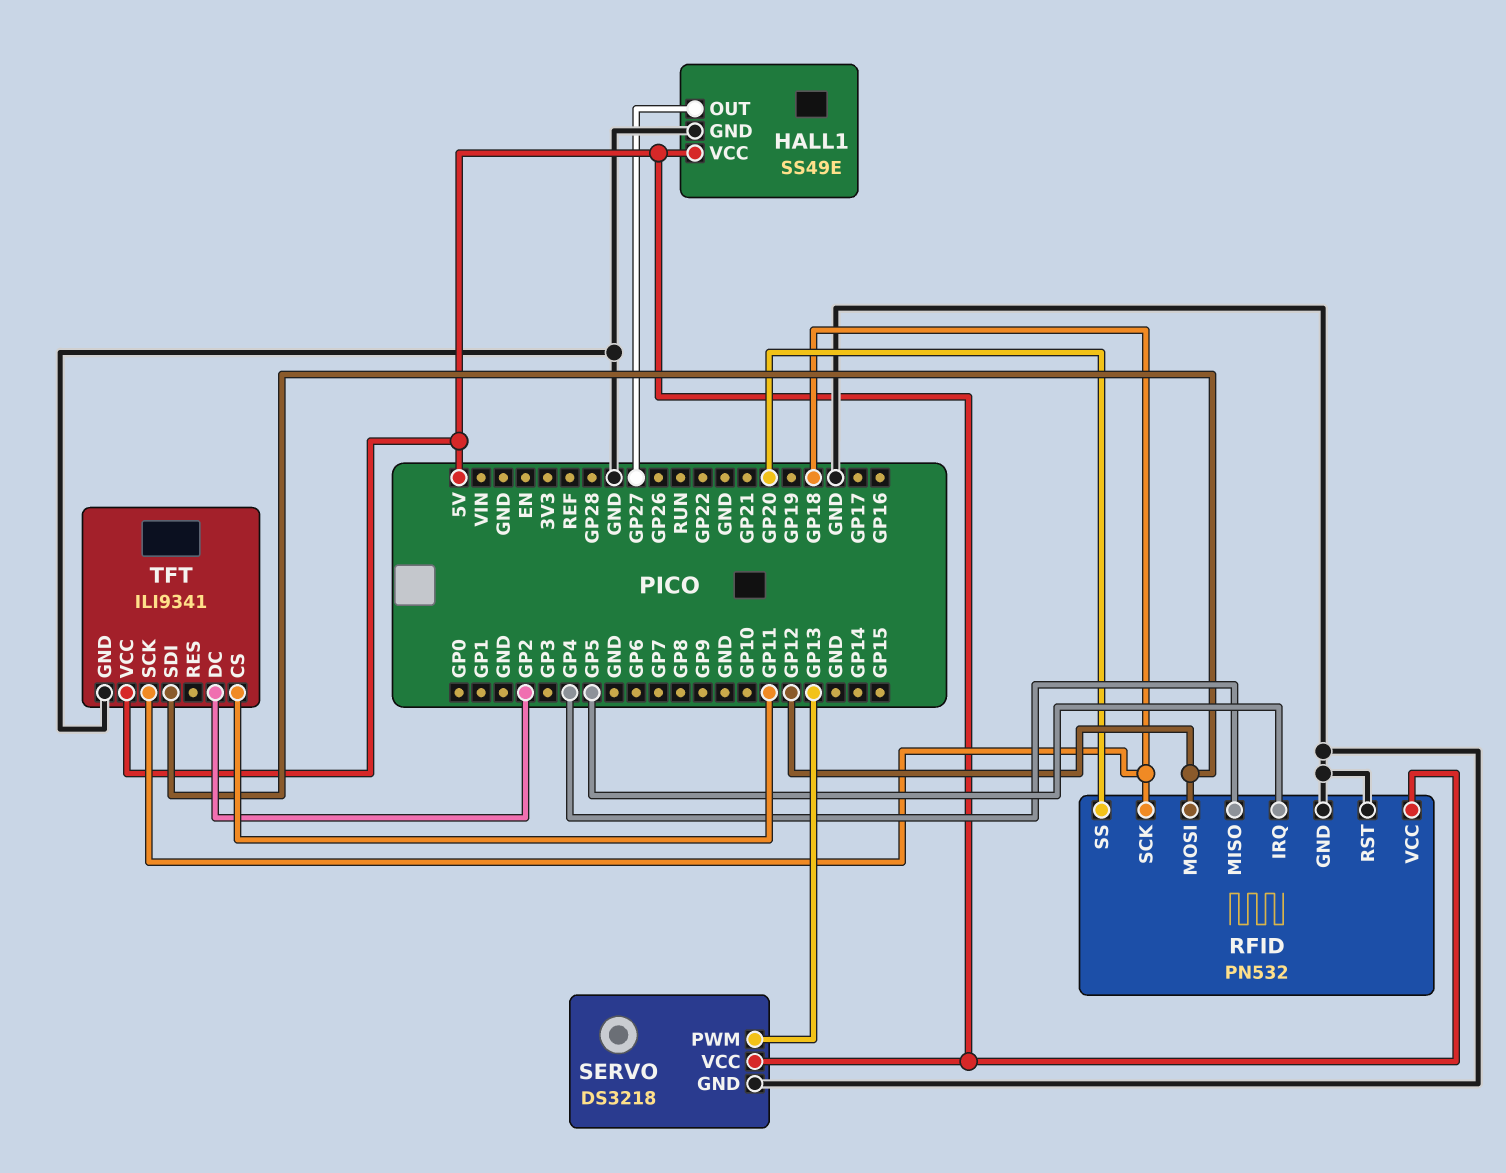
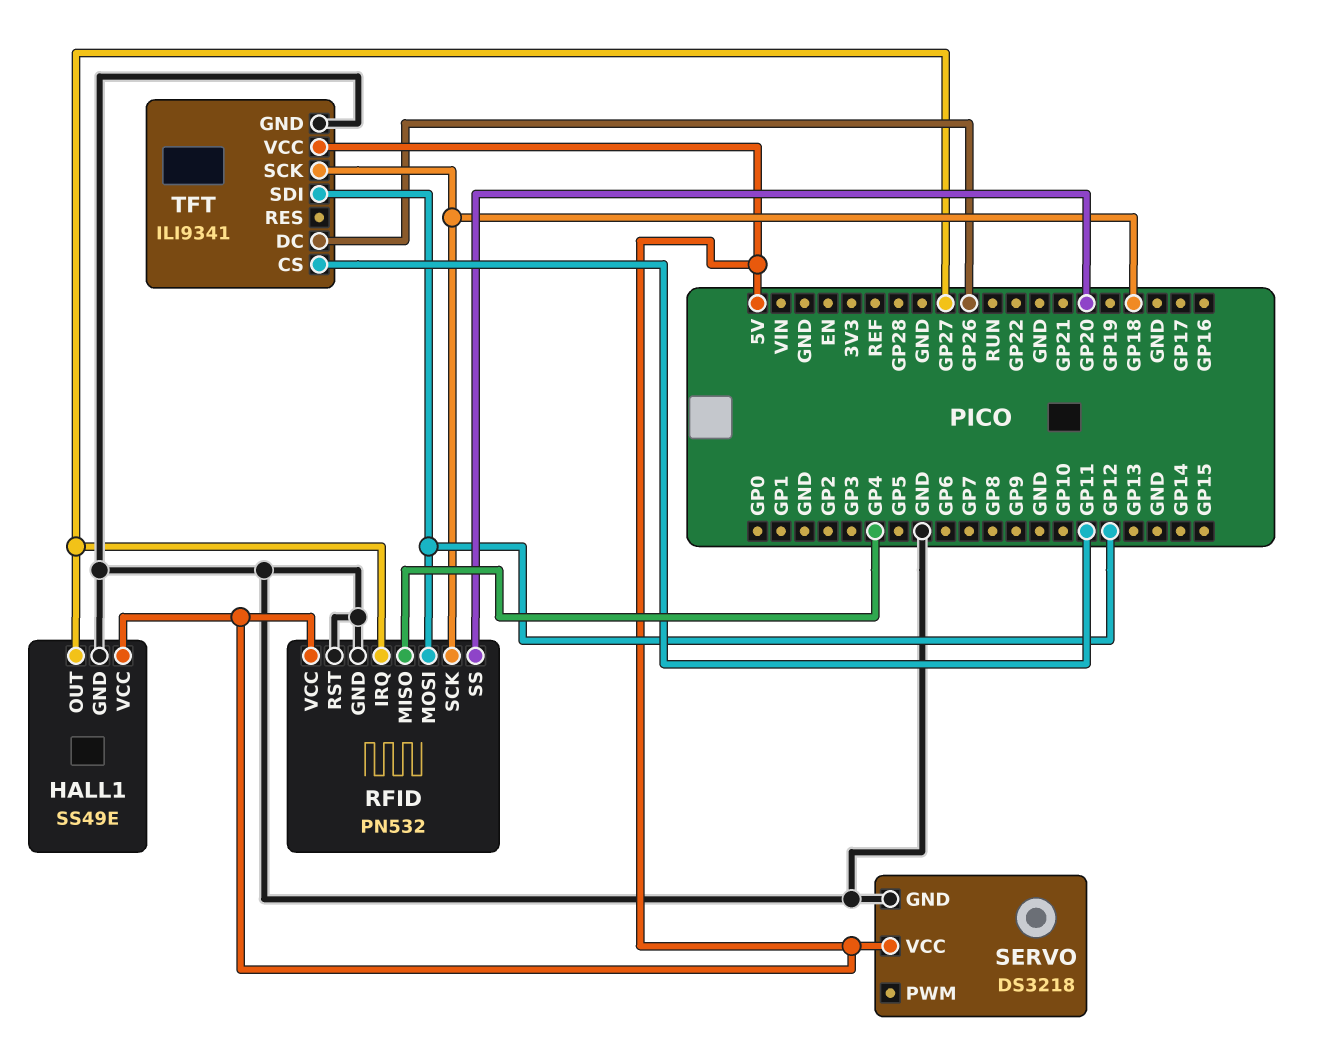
RFID pin IRQ: GP5 -> GP27
SERVO pin PWM: GP13 -> none
TFT pin DC: GP2 -> GP26

